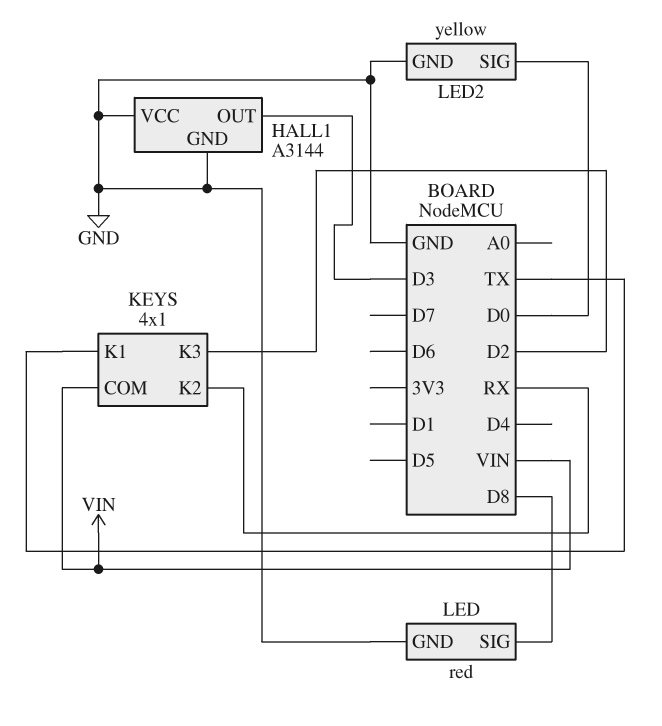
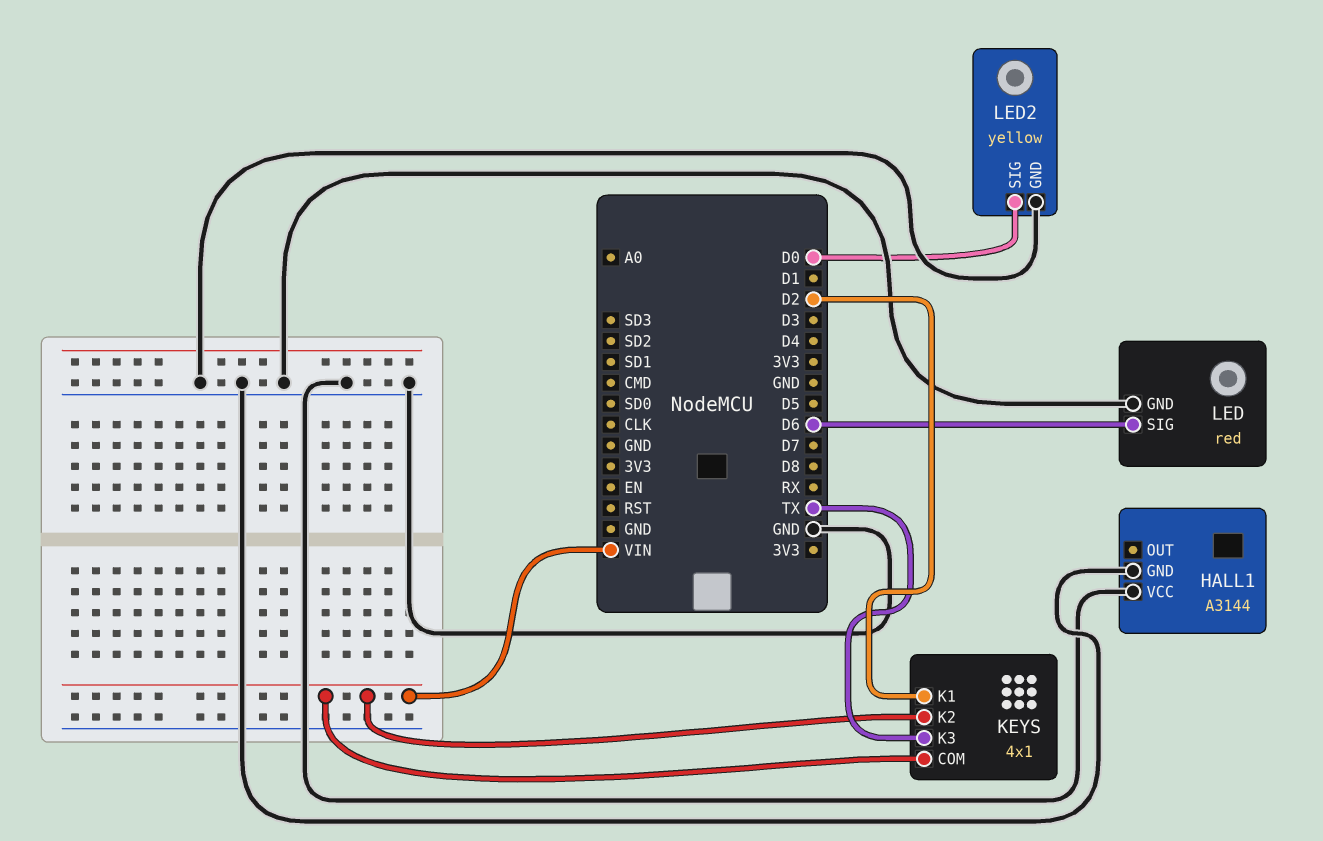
HALL1 pin OUT: D3 -> none
KEYS pin K1: TX -> D2
KEYS pin K2: RX -> VIN
KEYS pin K3: D2 -> TX
LED pin SIG: D8 -> D6

